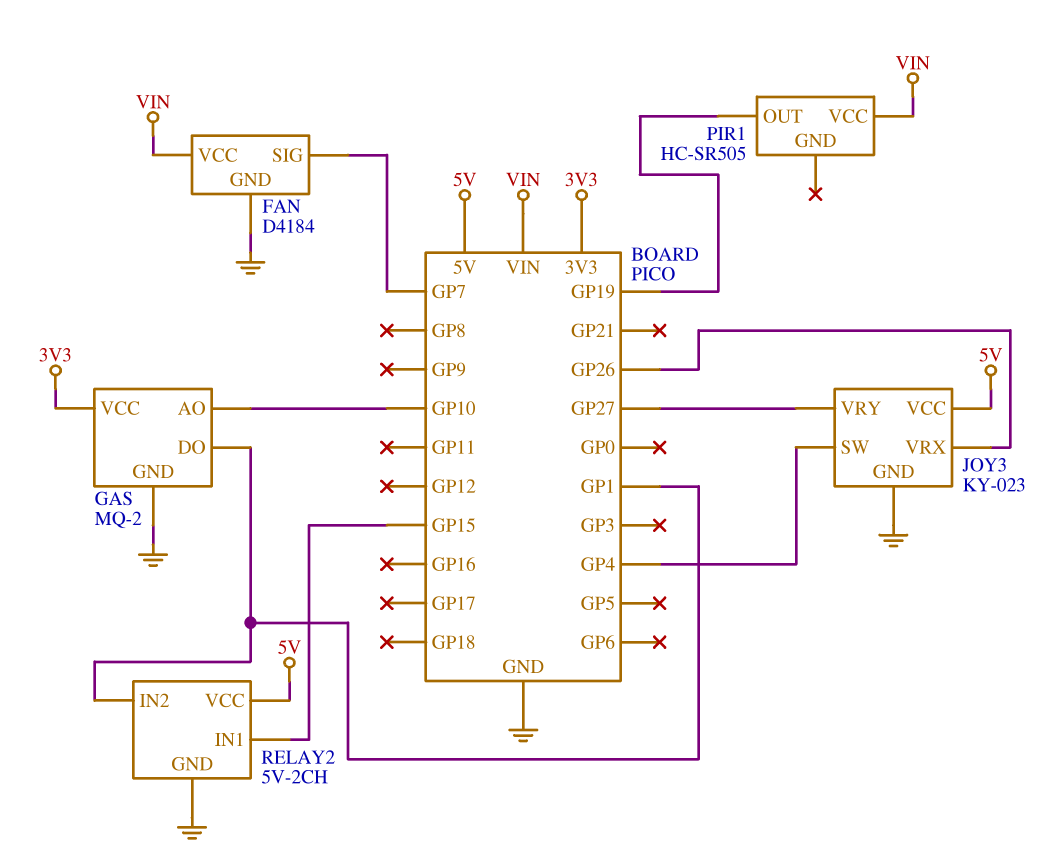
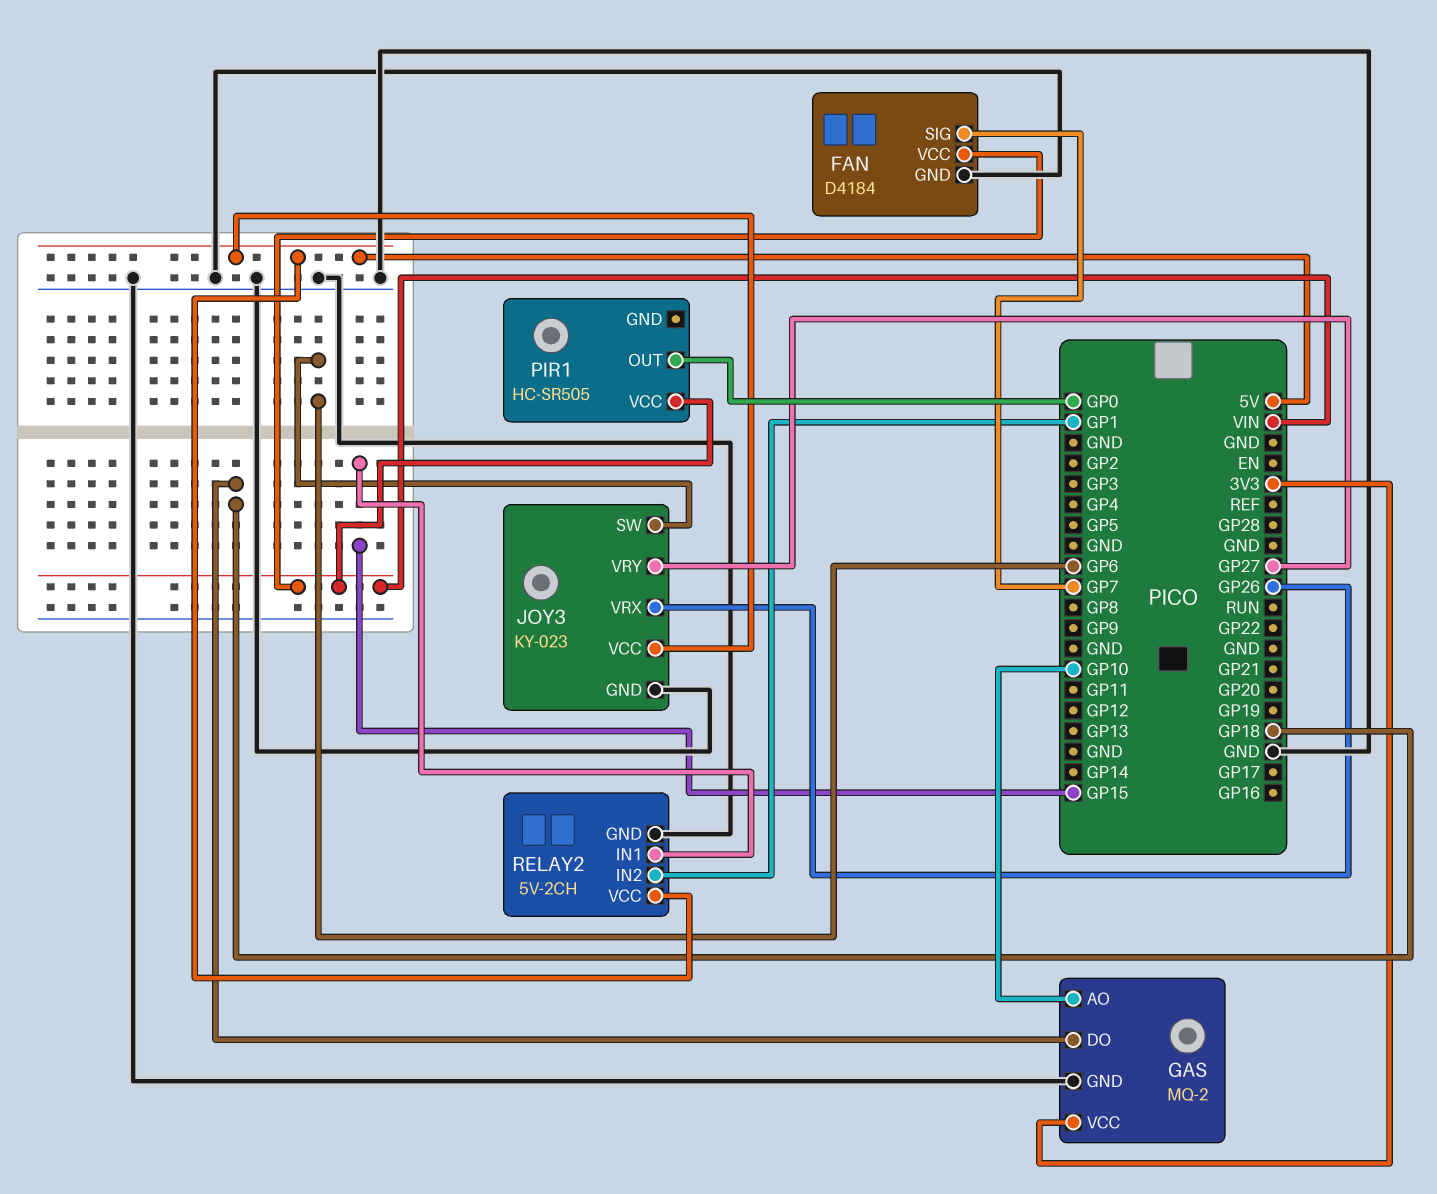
GAS pin DO: GP1 -> GP18
JOY3 pin SW: GP4 -> GP6
PIR1 pin OUT: GP19 -> GP0

